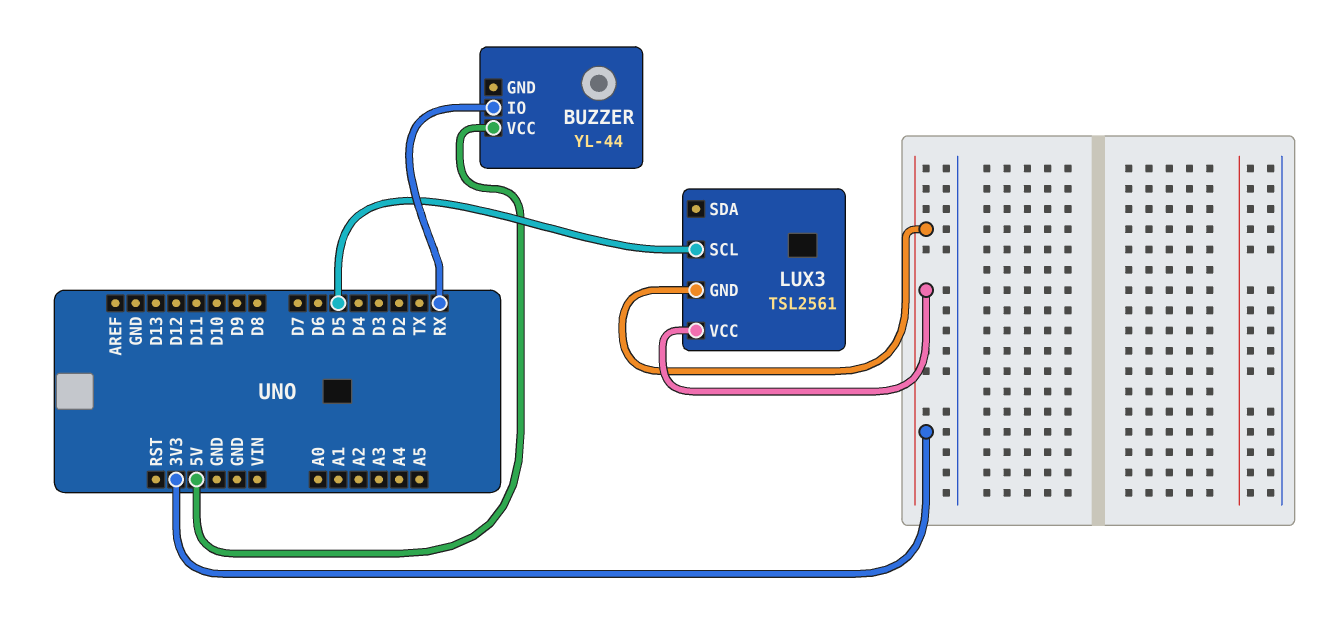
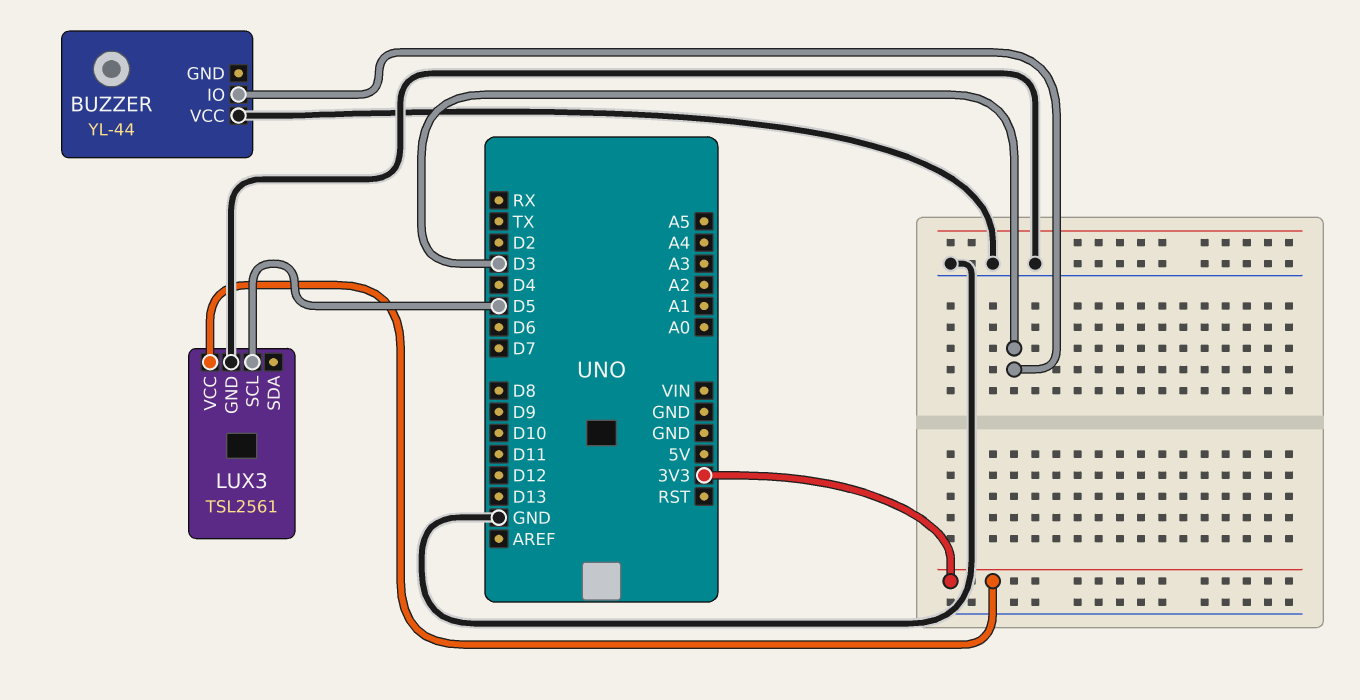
BUZZER pin IO: RX -> D3
BUZZER pin VCC: 5V -> GND
LUX3 pin GND: 3V3 -> GND

